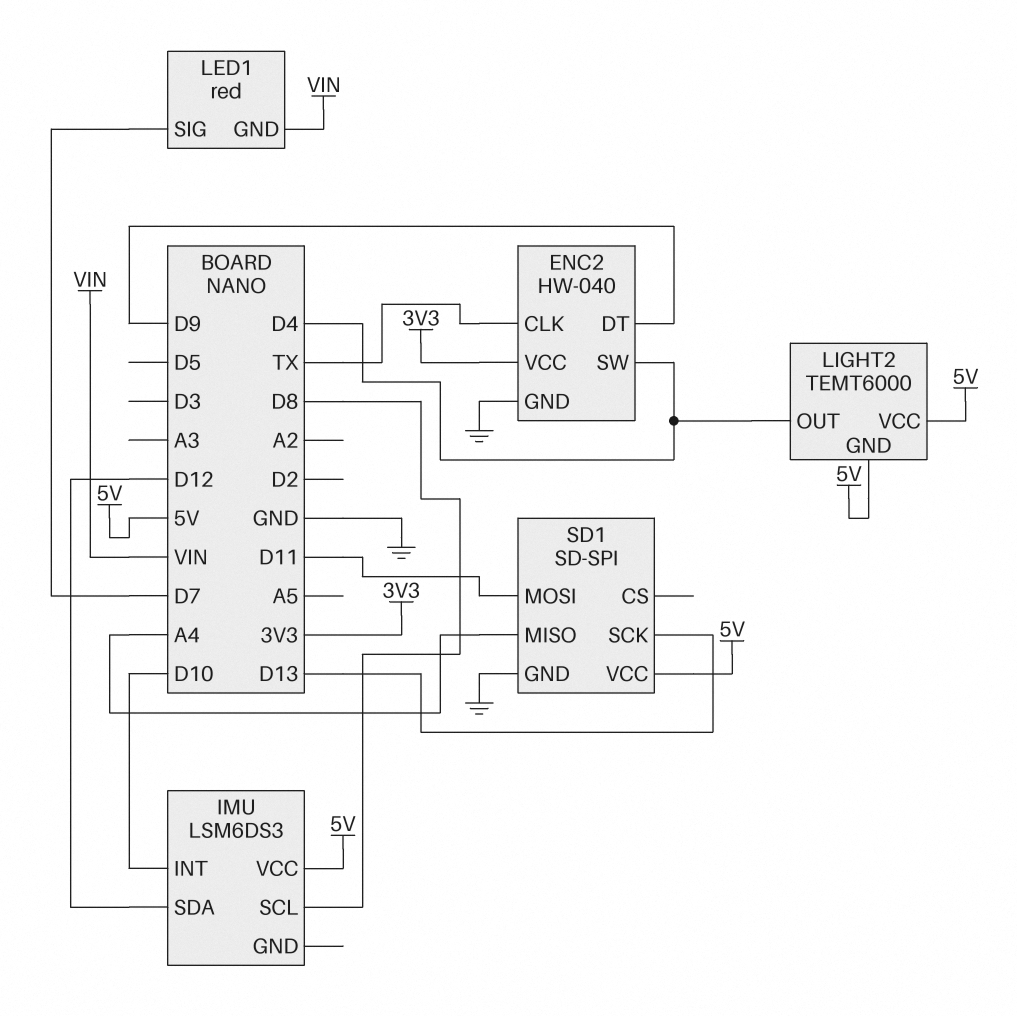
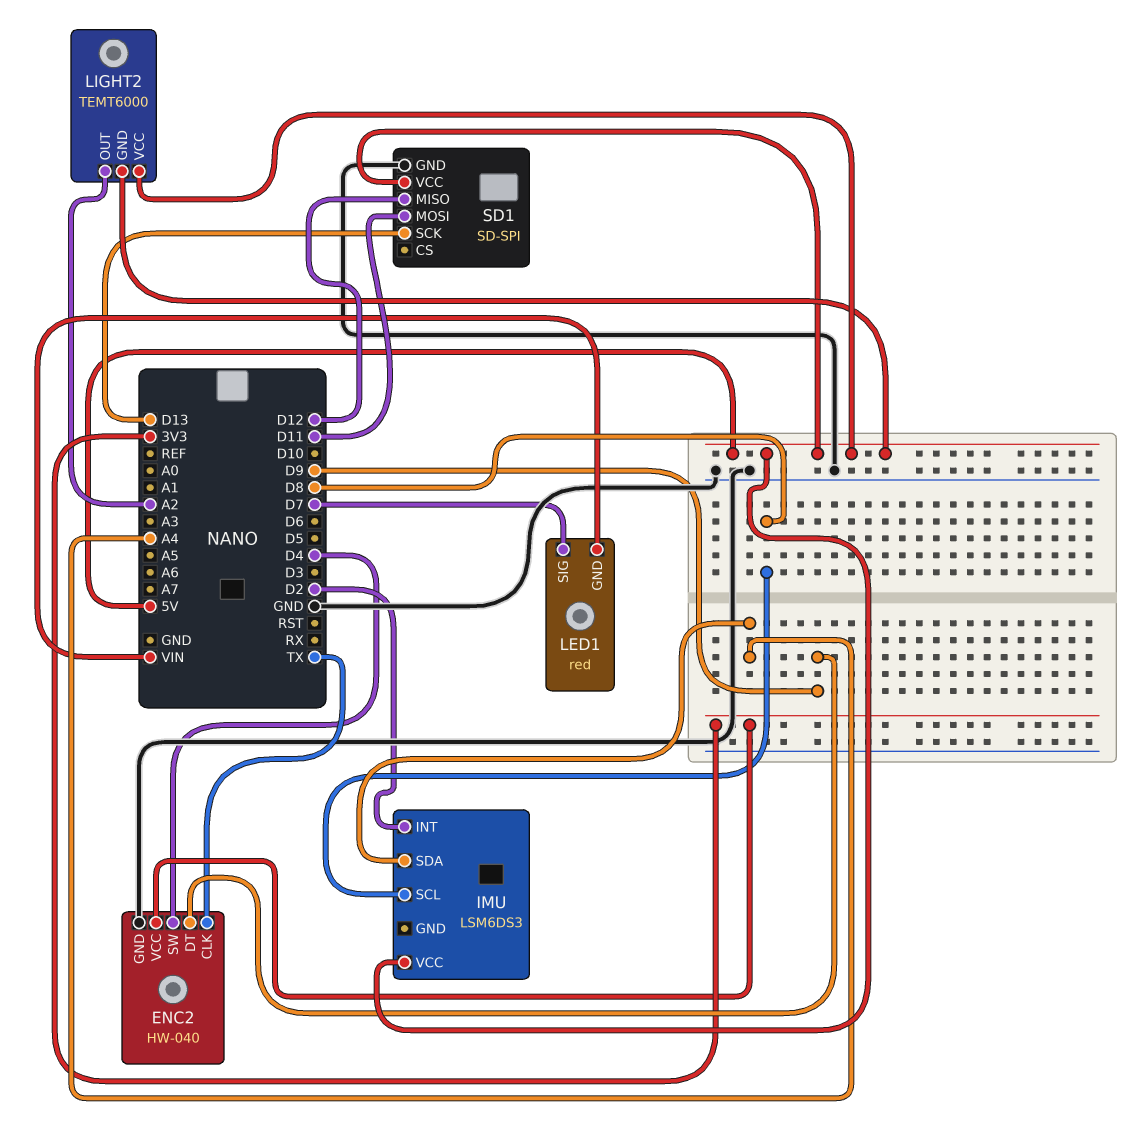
IMU pin INT: D10 -> D2
IMU pin SDA: D12 -> A4
LIGHT2 pin OUT: D4 -> A2
SD1 pin MISO: A4 -> D12

